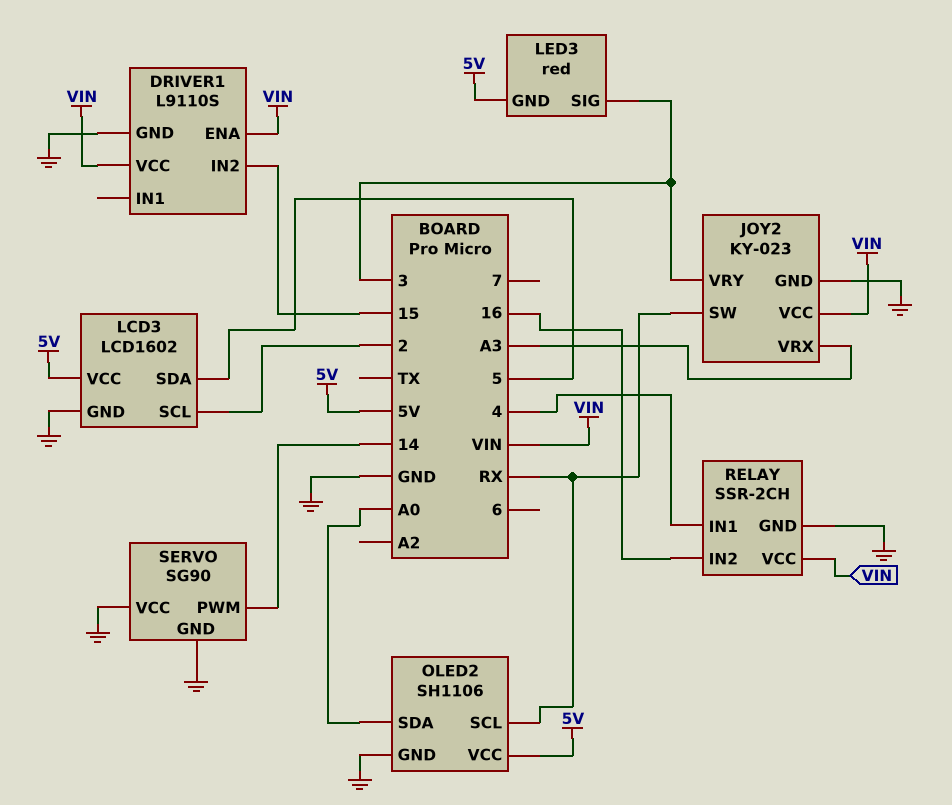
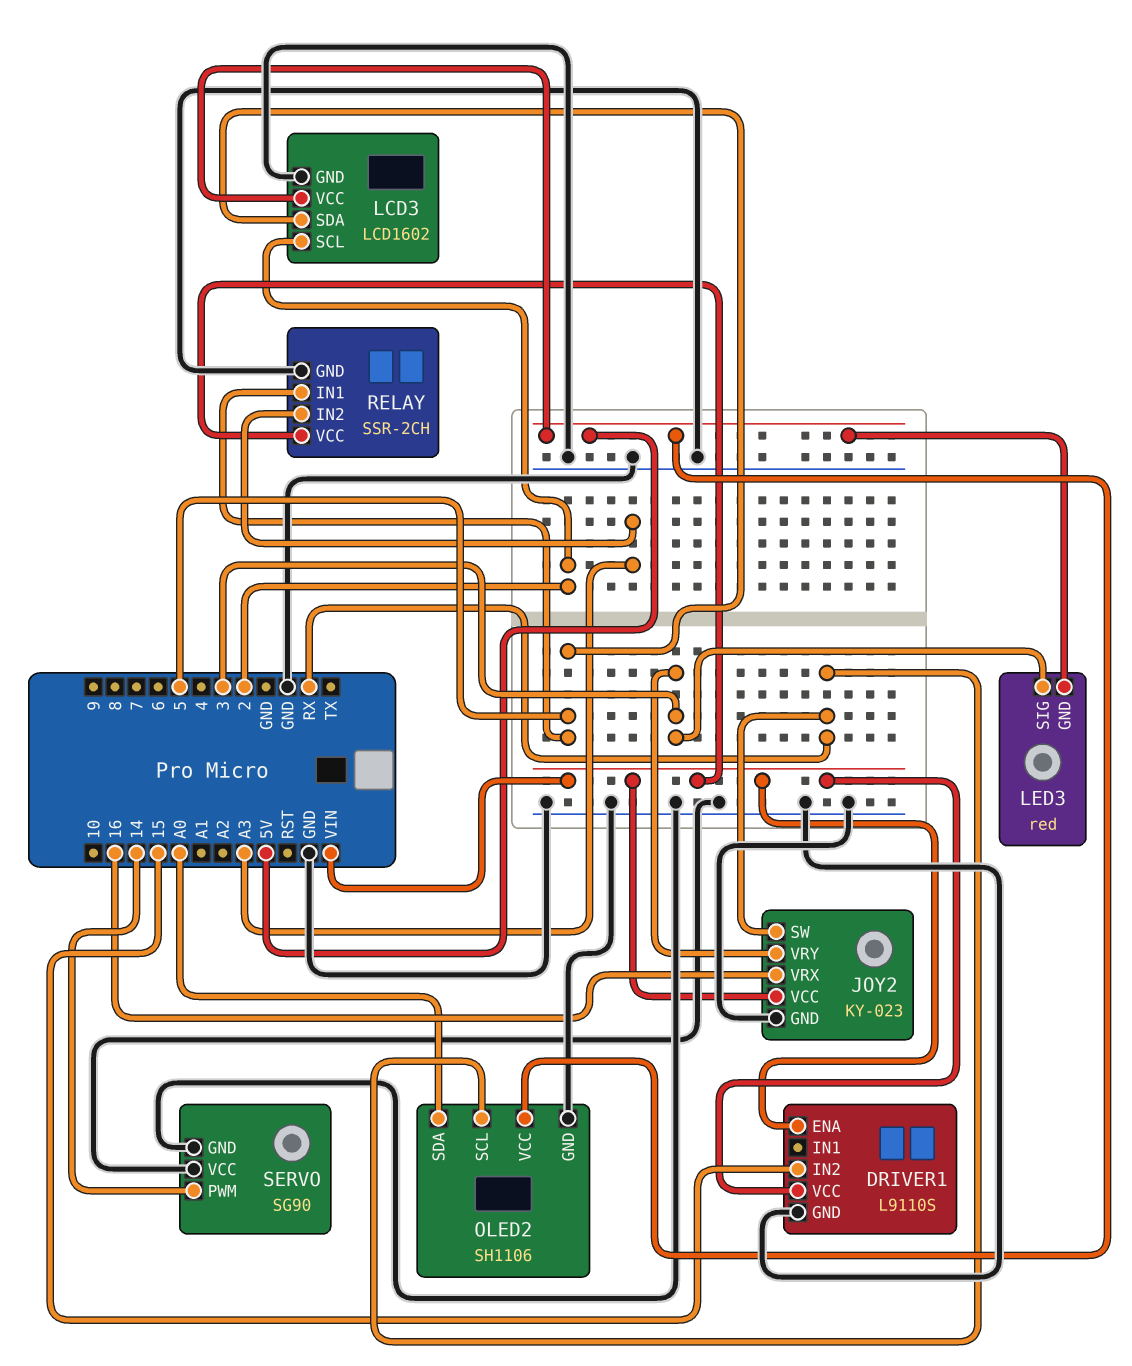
JOY2 pin VRX: A3 -> 16
RELAY pin IN1: 4 -> 5
RELAY pin IN2: 16 -> A3

